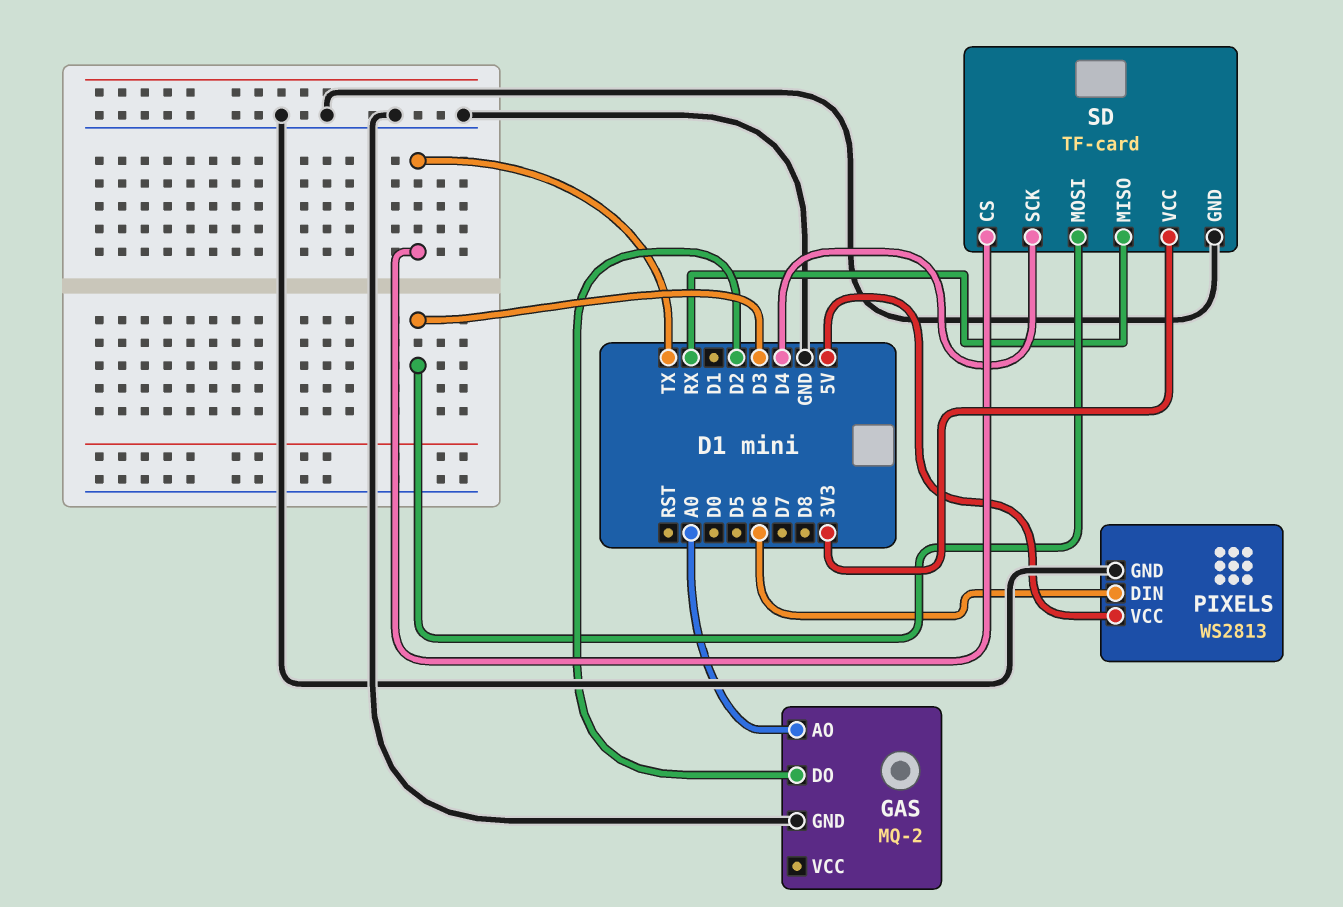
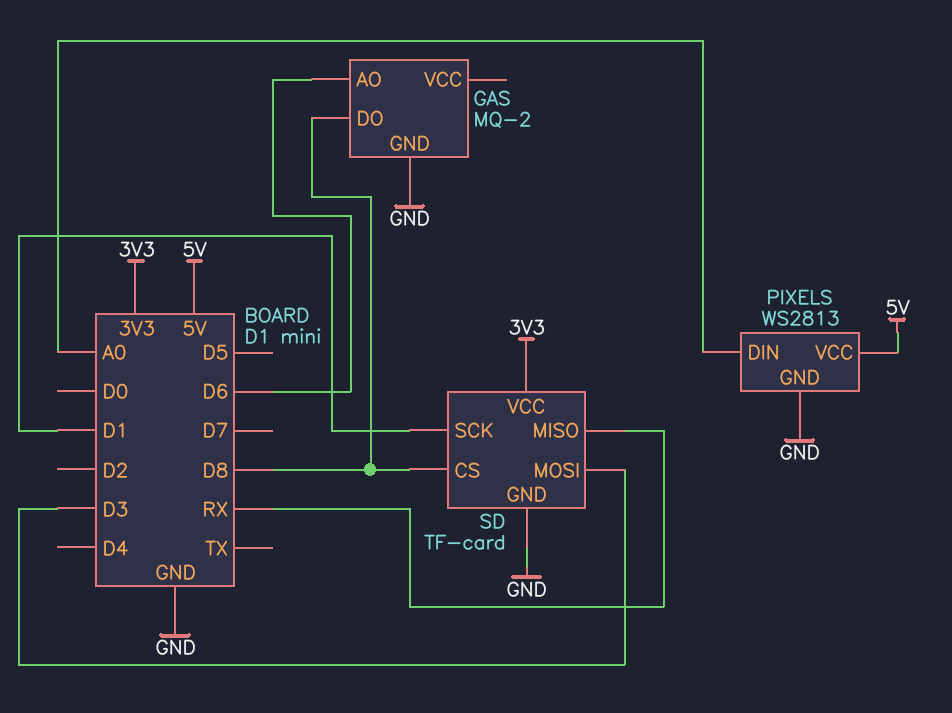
GAS pin AO: A0 -> D6
GAS pin DO: D2 -> D8
PIXELS pin DIN: D6 -> A0
SD pin CS: TX -> D8
SD pin SCK: D4 -> D1

